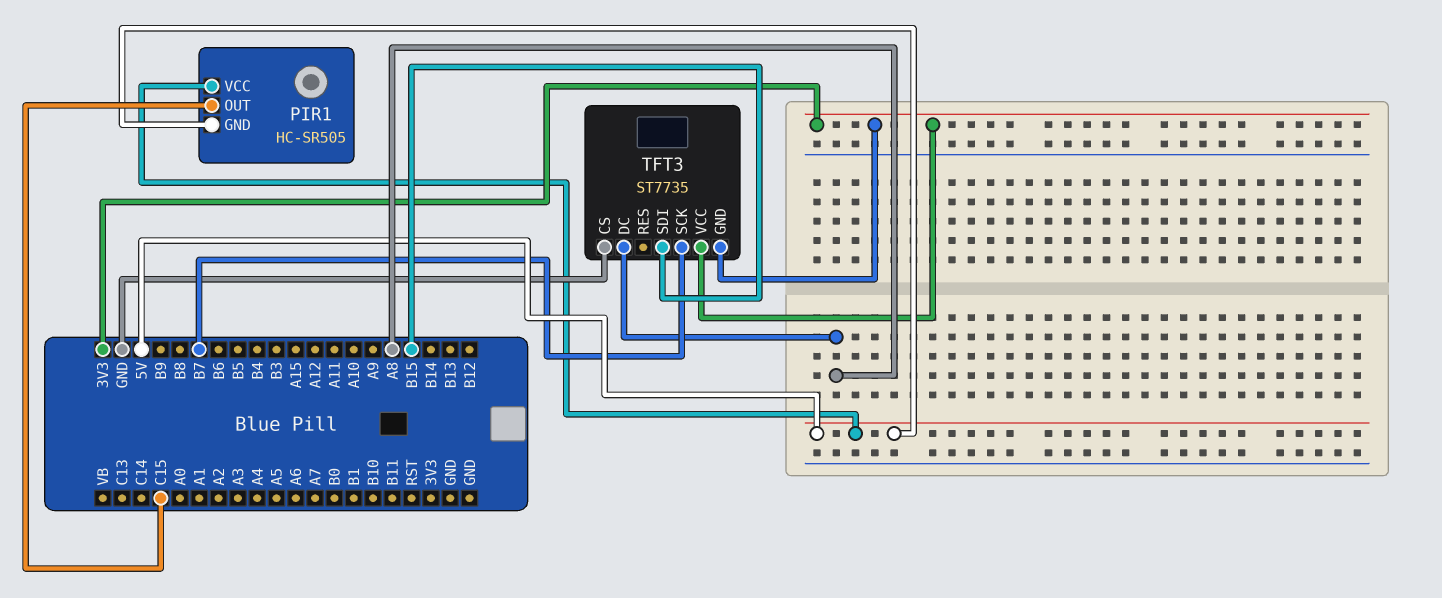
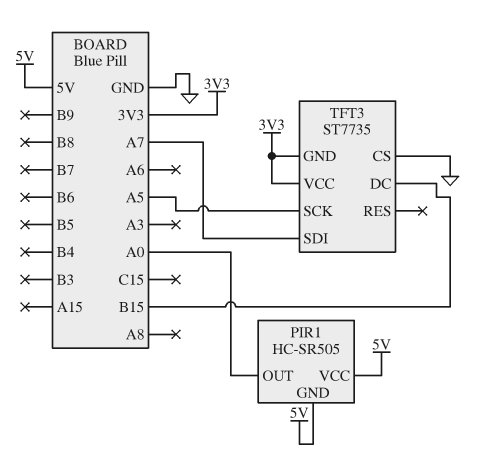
PIR1 pin OUT: C15 -> A0
TFT3 pin DC: A8 -> B15
TFT3 pin SCK: B7 -> A5
TFT3 pin SDI: B15 -> A7

